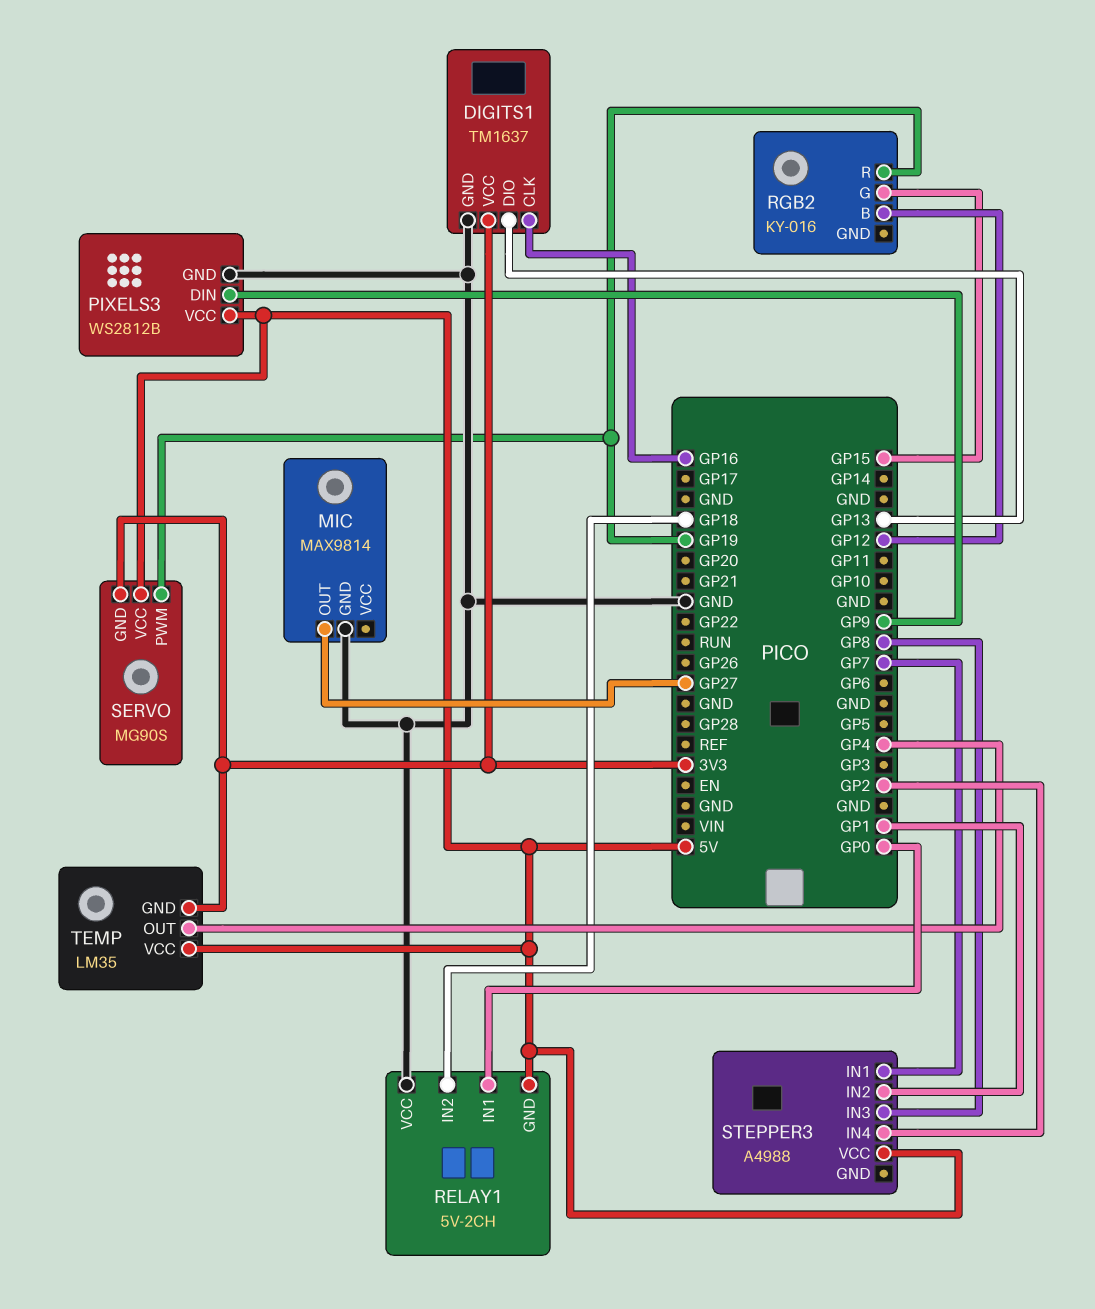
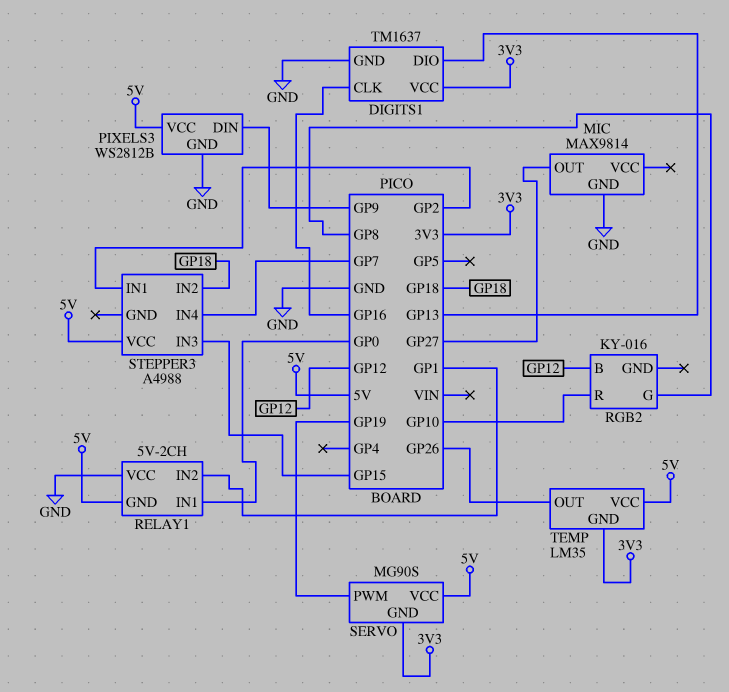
RELAY1 pin IN2: GP18 -> GP1
RGB2 pin G: GP15 -> GP8
RGB2 pin R: GP19 -> GP10
STEPPER3 pin IN1: GP7 -> GP2
STEPPER3 pin IN2: GP1 -> GP18
STEPPER3 pin IN3: GP8 -> GP15
STEPPER3 pin IN4: GP2 -> GP7
TEMP pin OUT: GP4 -> GP26

